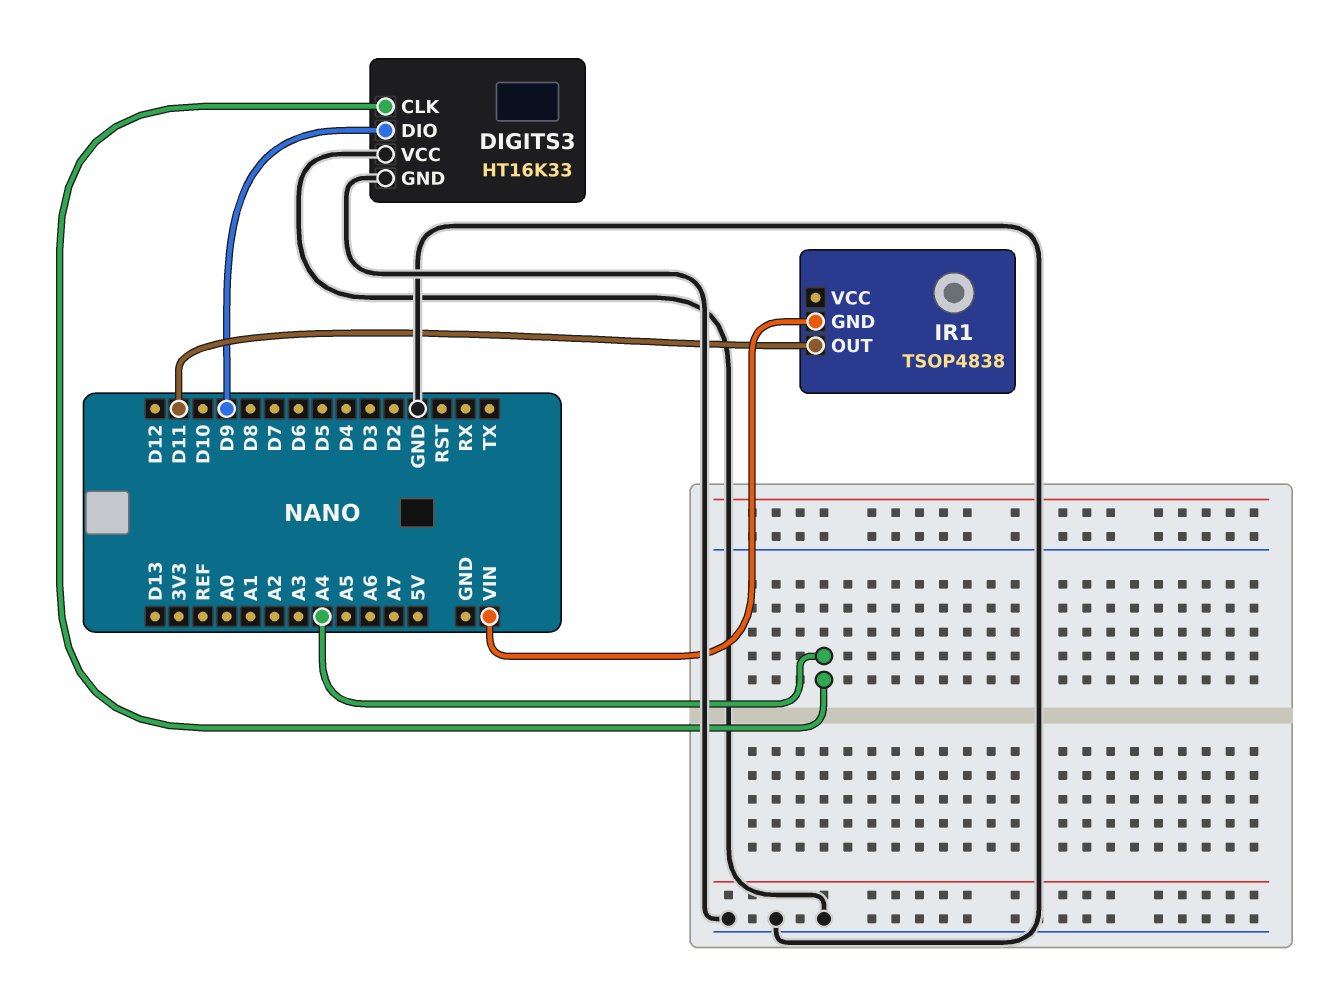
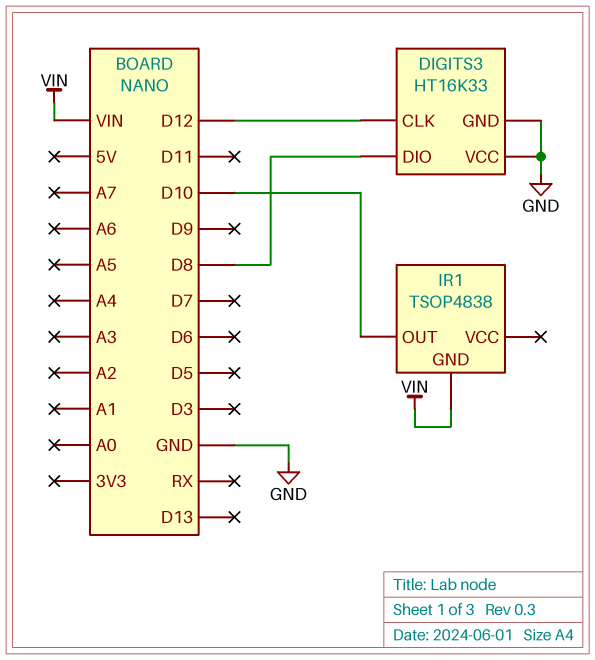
DIGITS3 pin CLK: A4 -> D12
DIGITS3 pin DIO: D9 -> D8
IR1 pin OUT: D11 -> D10

